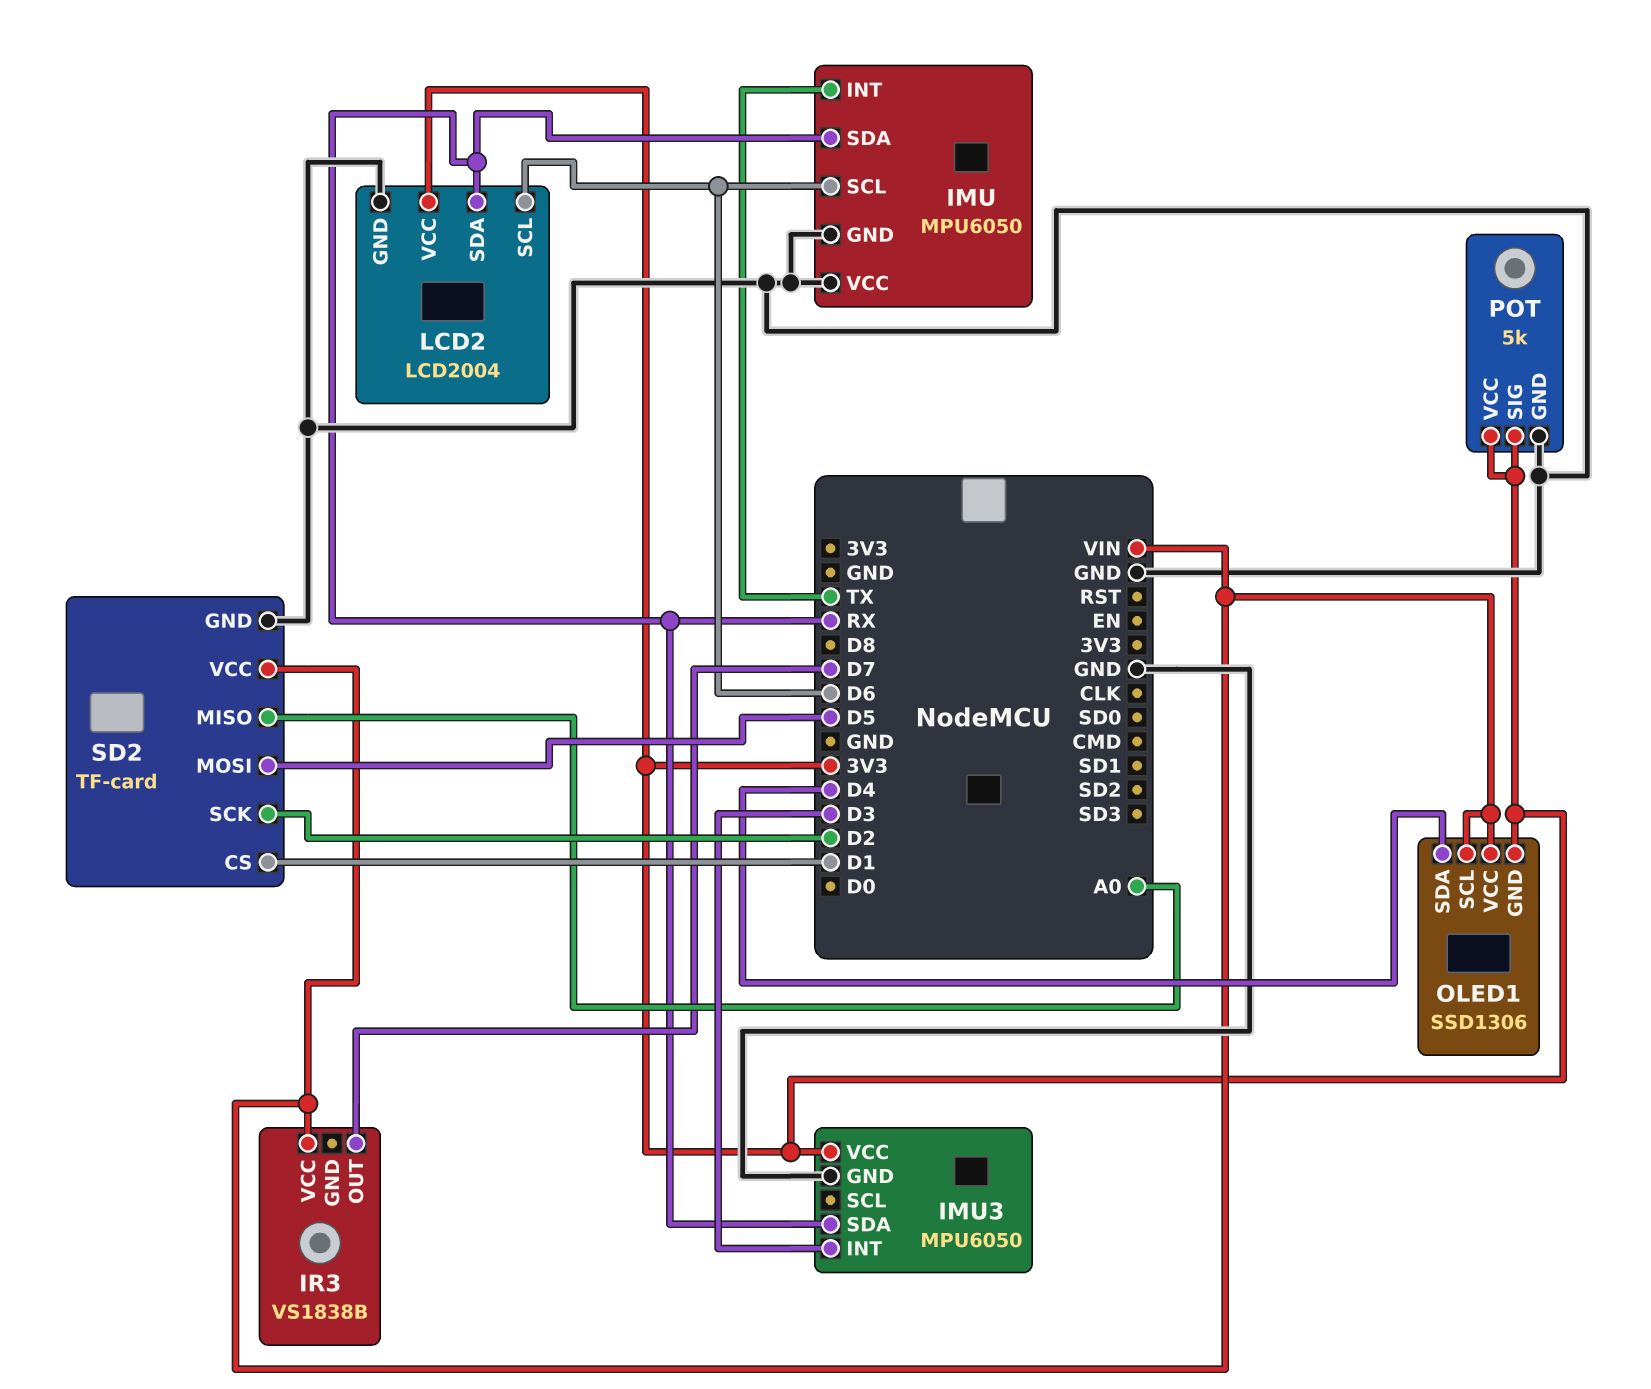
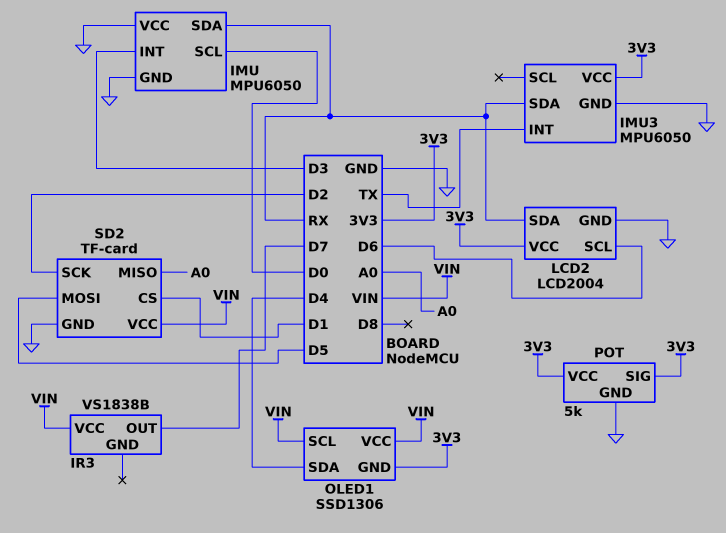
IMU pin INT: TX -> D3
IMU pin SCL: D6 -> D0
IMU3 pin INT: D3 -> TX

